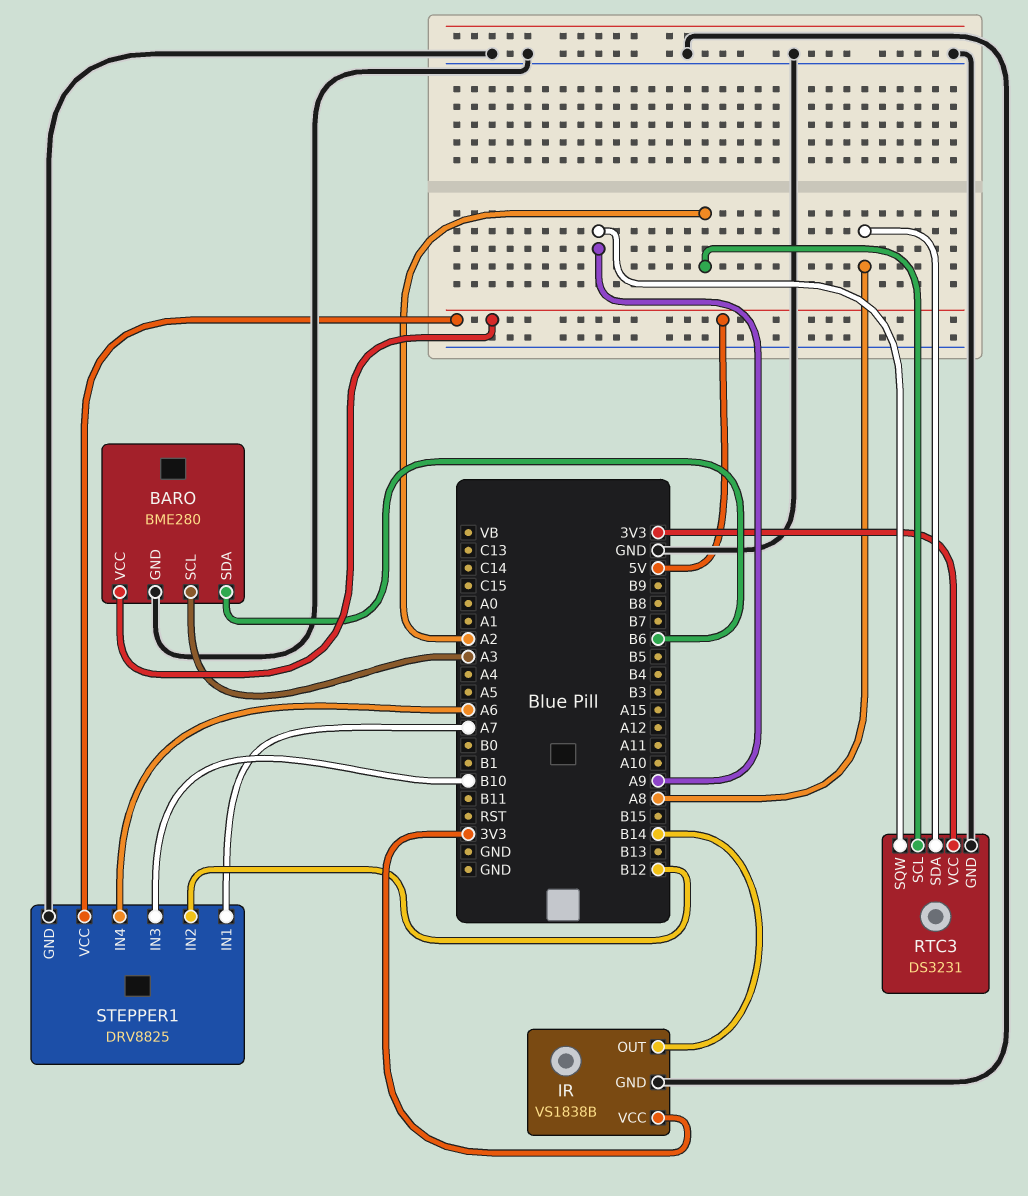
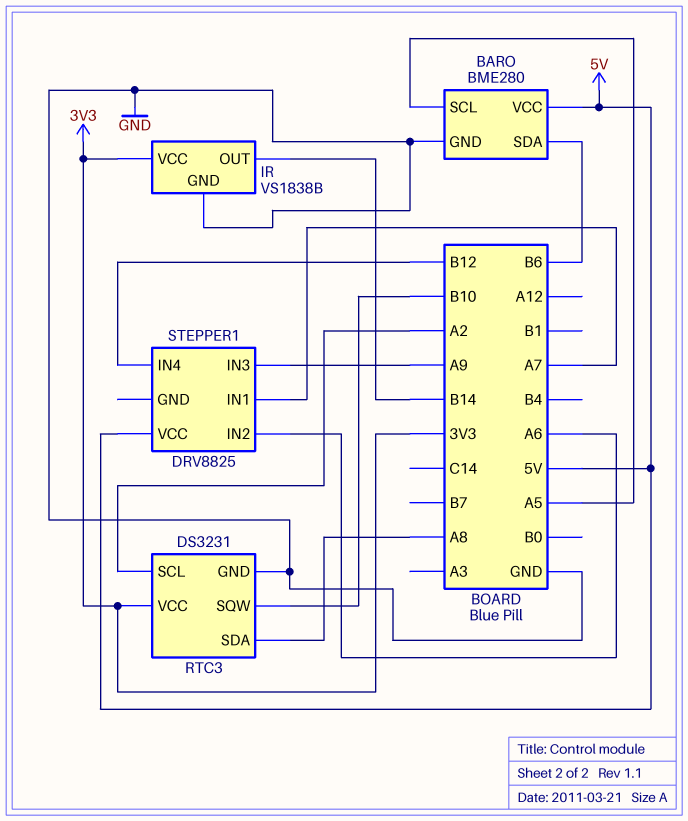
BARO pin SCL: A3 -> A5
RTC3 pin SQW: A9 -> B10
STEPPER1 pin GND: GND -> none
STEPPER1 pin IN2: B12 -> A6
STEPPER1 pin IN3: B10 -> A9
STEPPER1 pin IN4: A6 -> B12

